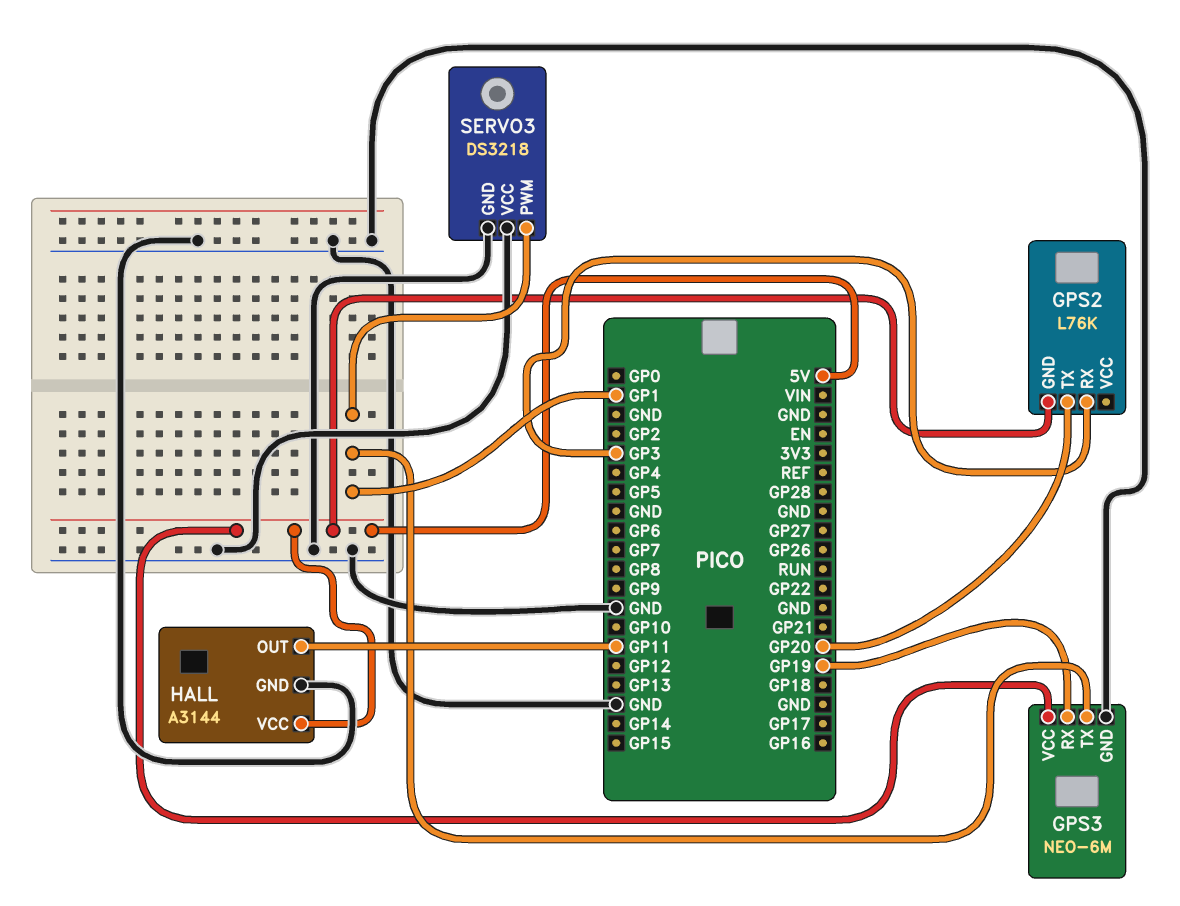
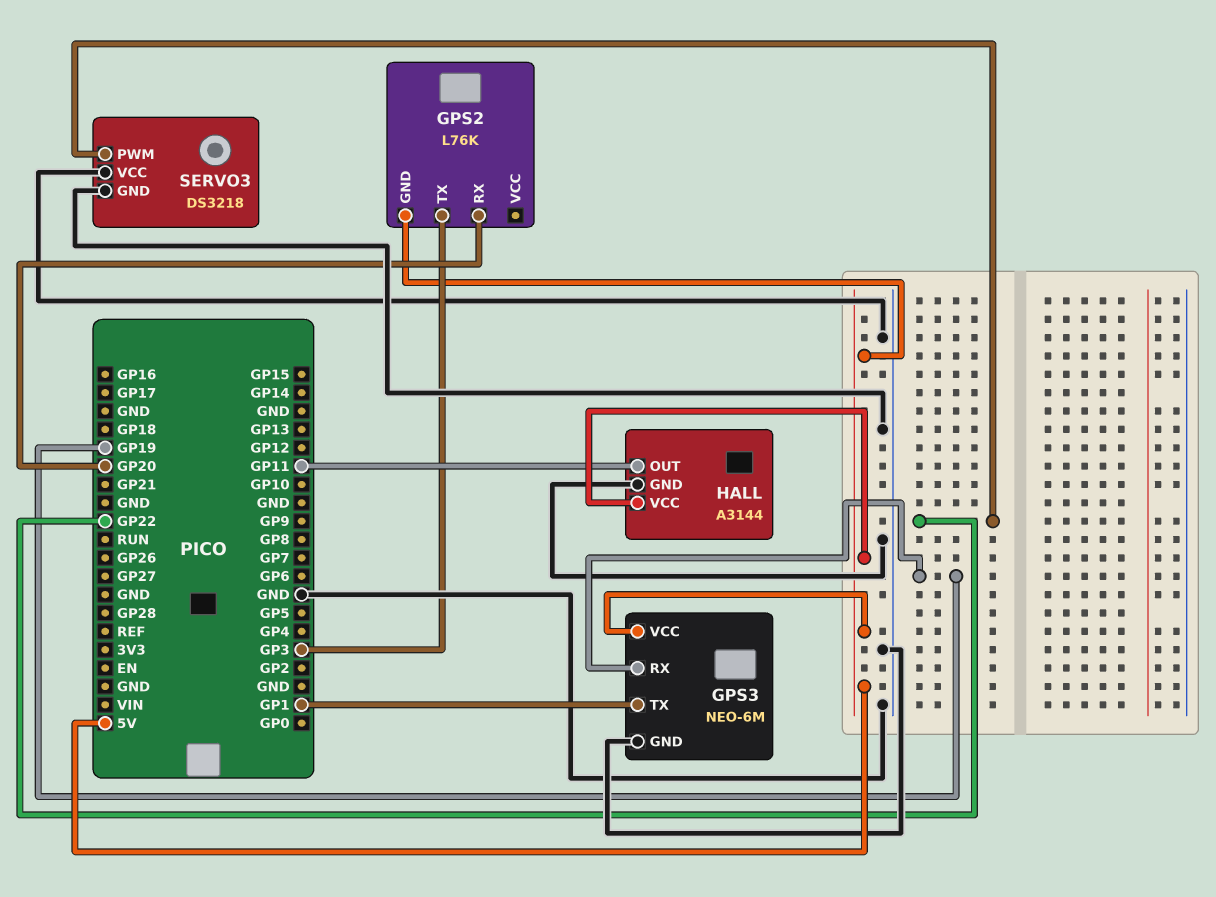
GPS2 pin RX: GP3 -> GP20
GPS2 pin TX: GP20 -> GP3
SERVO3 pin PWM: GP1 -> GP22

